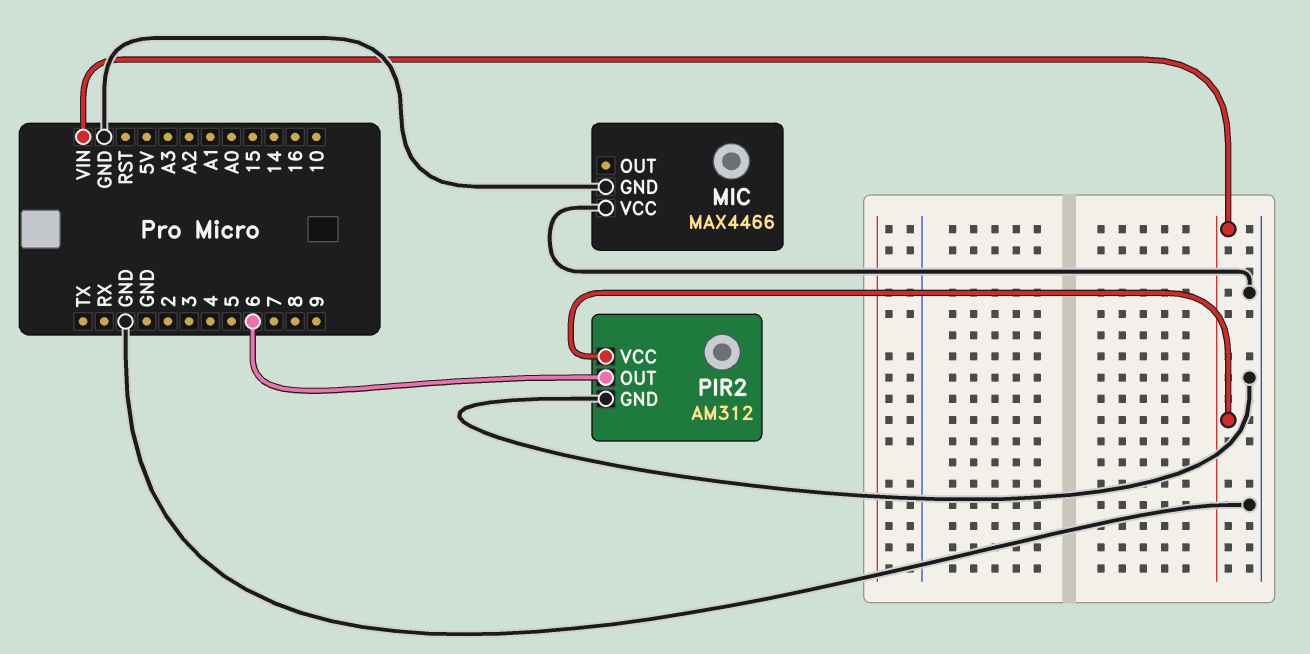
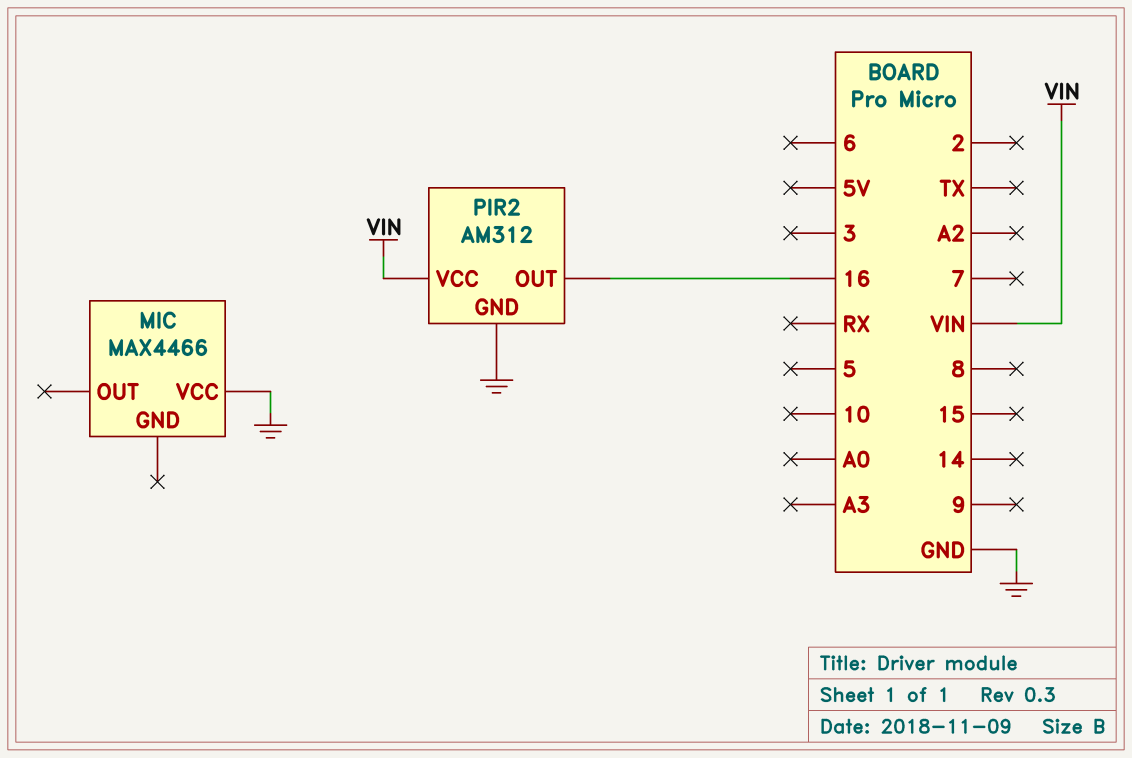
MIC pin GND: GND -> none
PIR2 pin OUT: 6 -> 16

